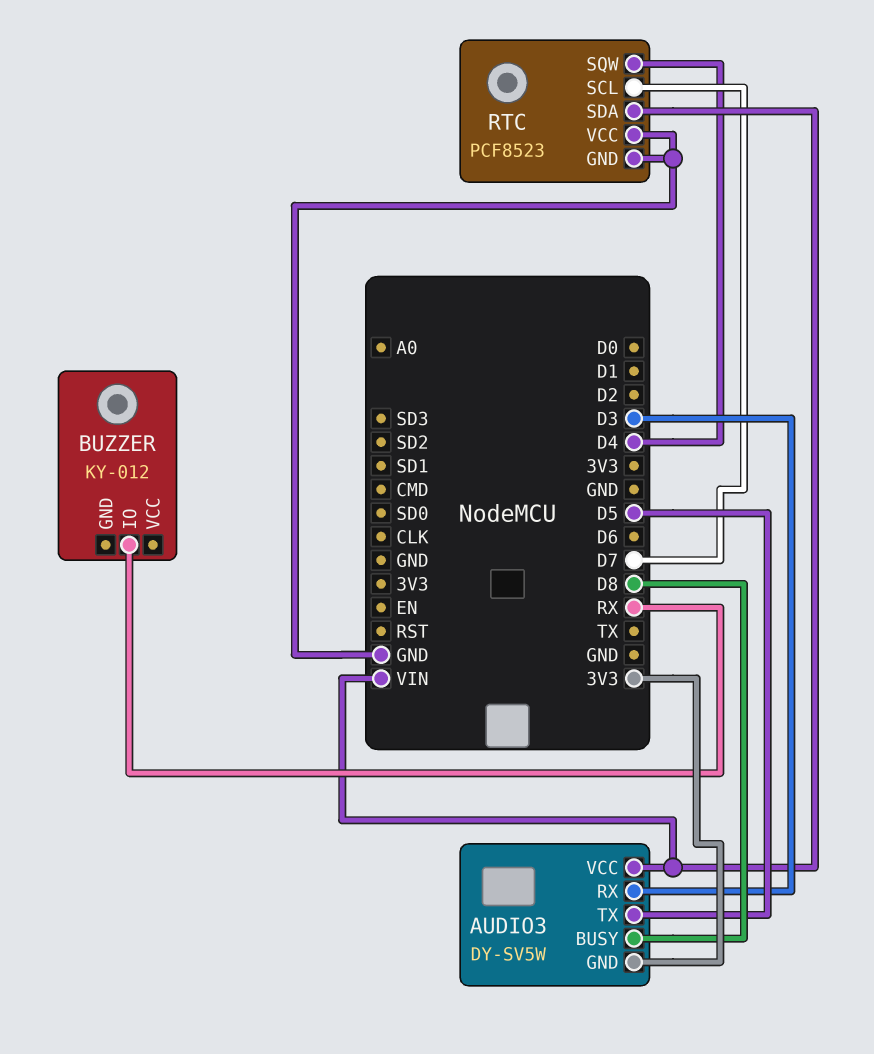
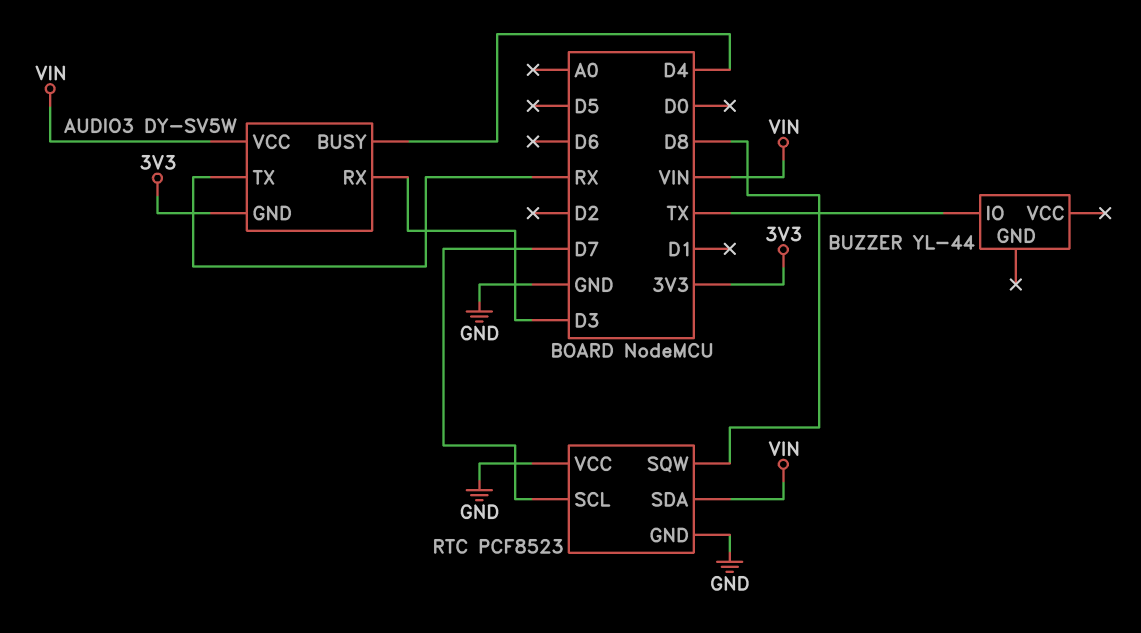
AUDIO3 pin BUSY: D8 -> D4
AUDIO3 pin TX: D5 -> RX
BUZZER: KY-012 -> YL-44
BUZZER pin IO: RX -> TX
RTC pin SQW: D4 -> D8

